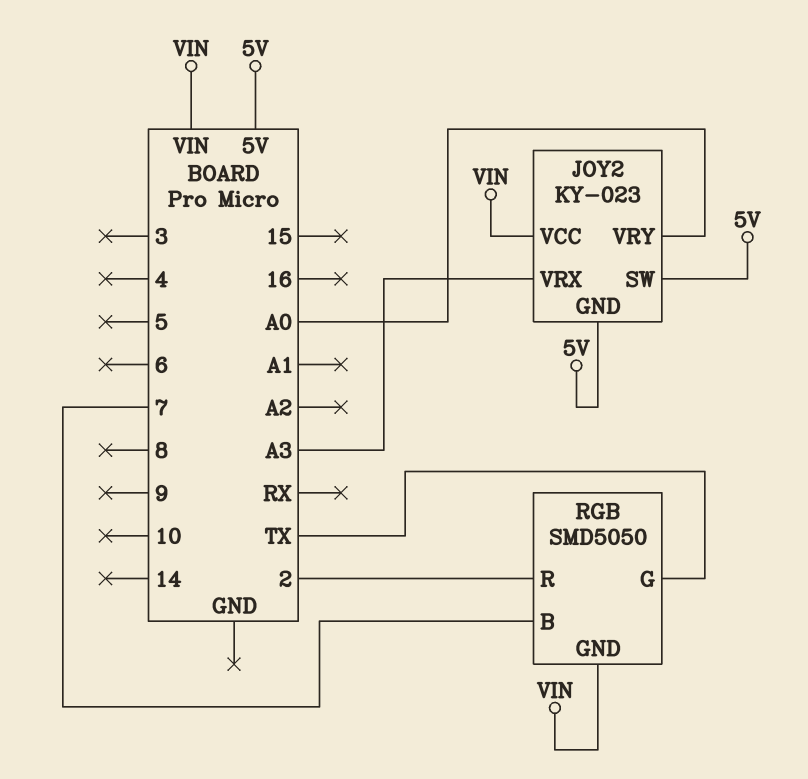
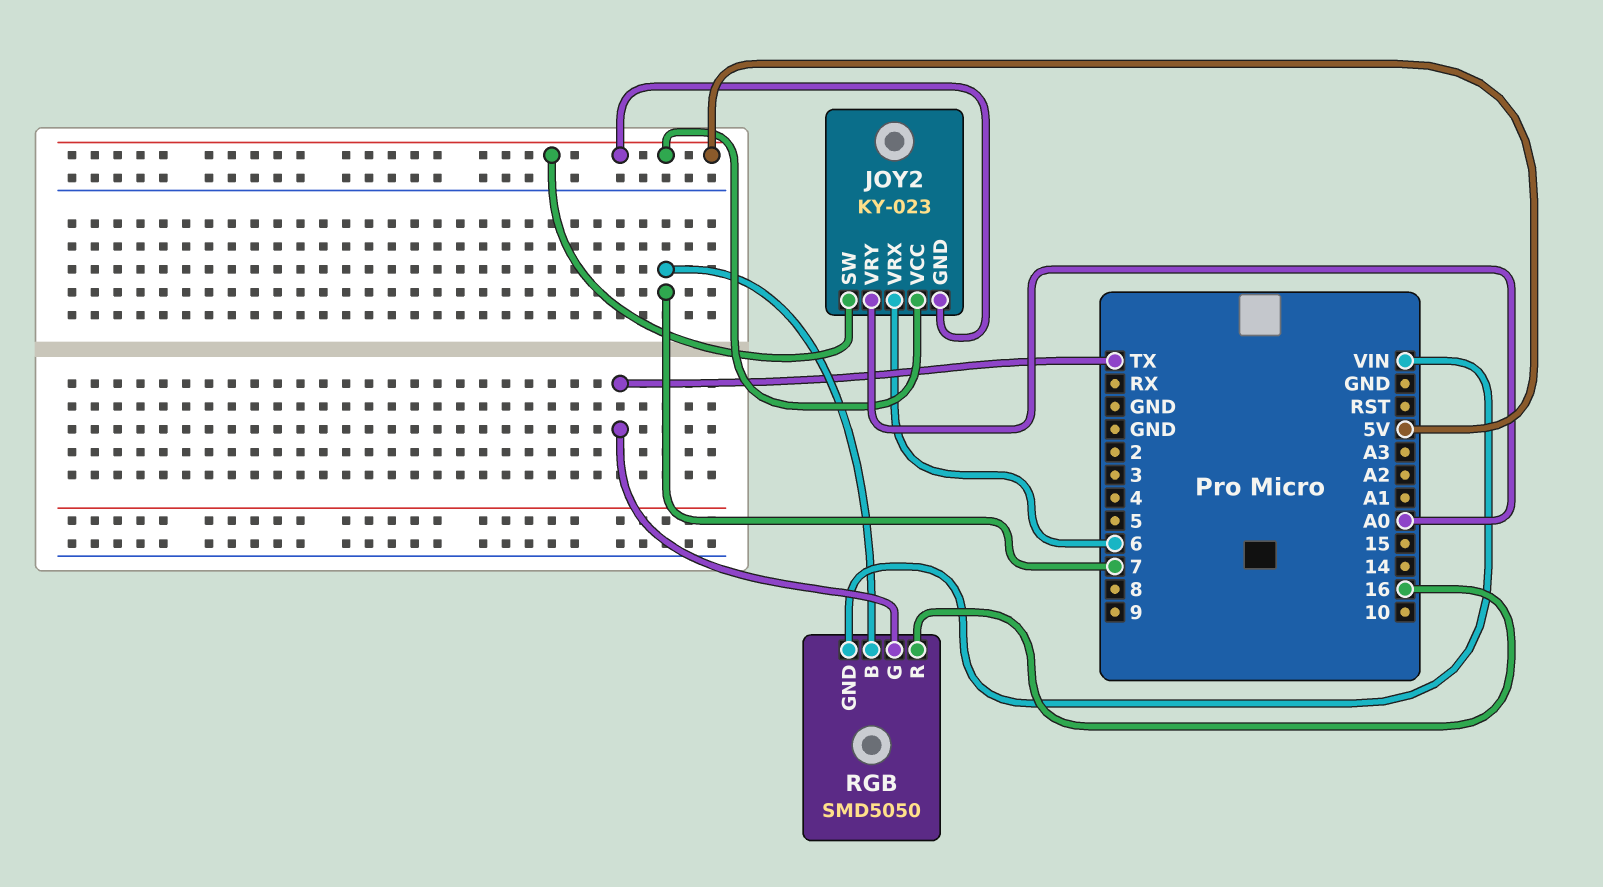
JOY2 pin VCC: VIN -> 5V
JOY2 pin VRX: A3 -> 6
RGB pin R: 2 -> 16

